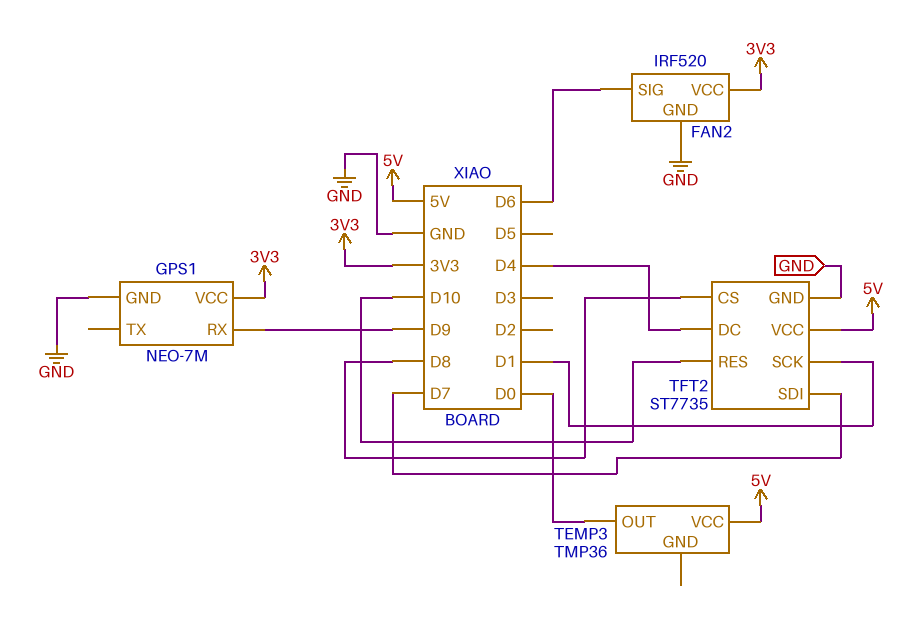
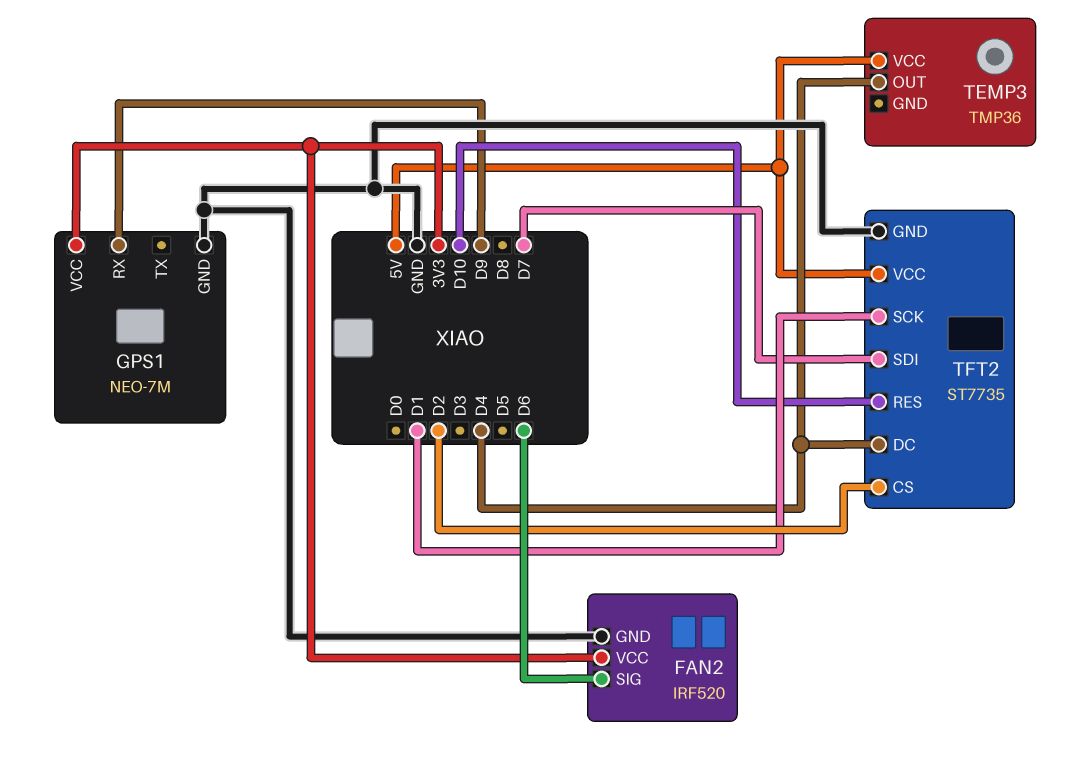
TEMP3 pin OUT: D0 -> D4
TFT2 pin CS: D8 -> D2

